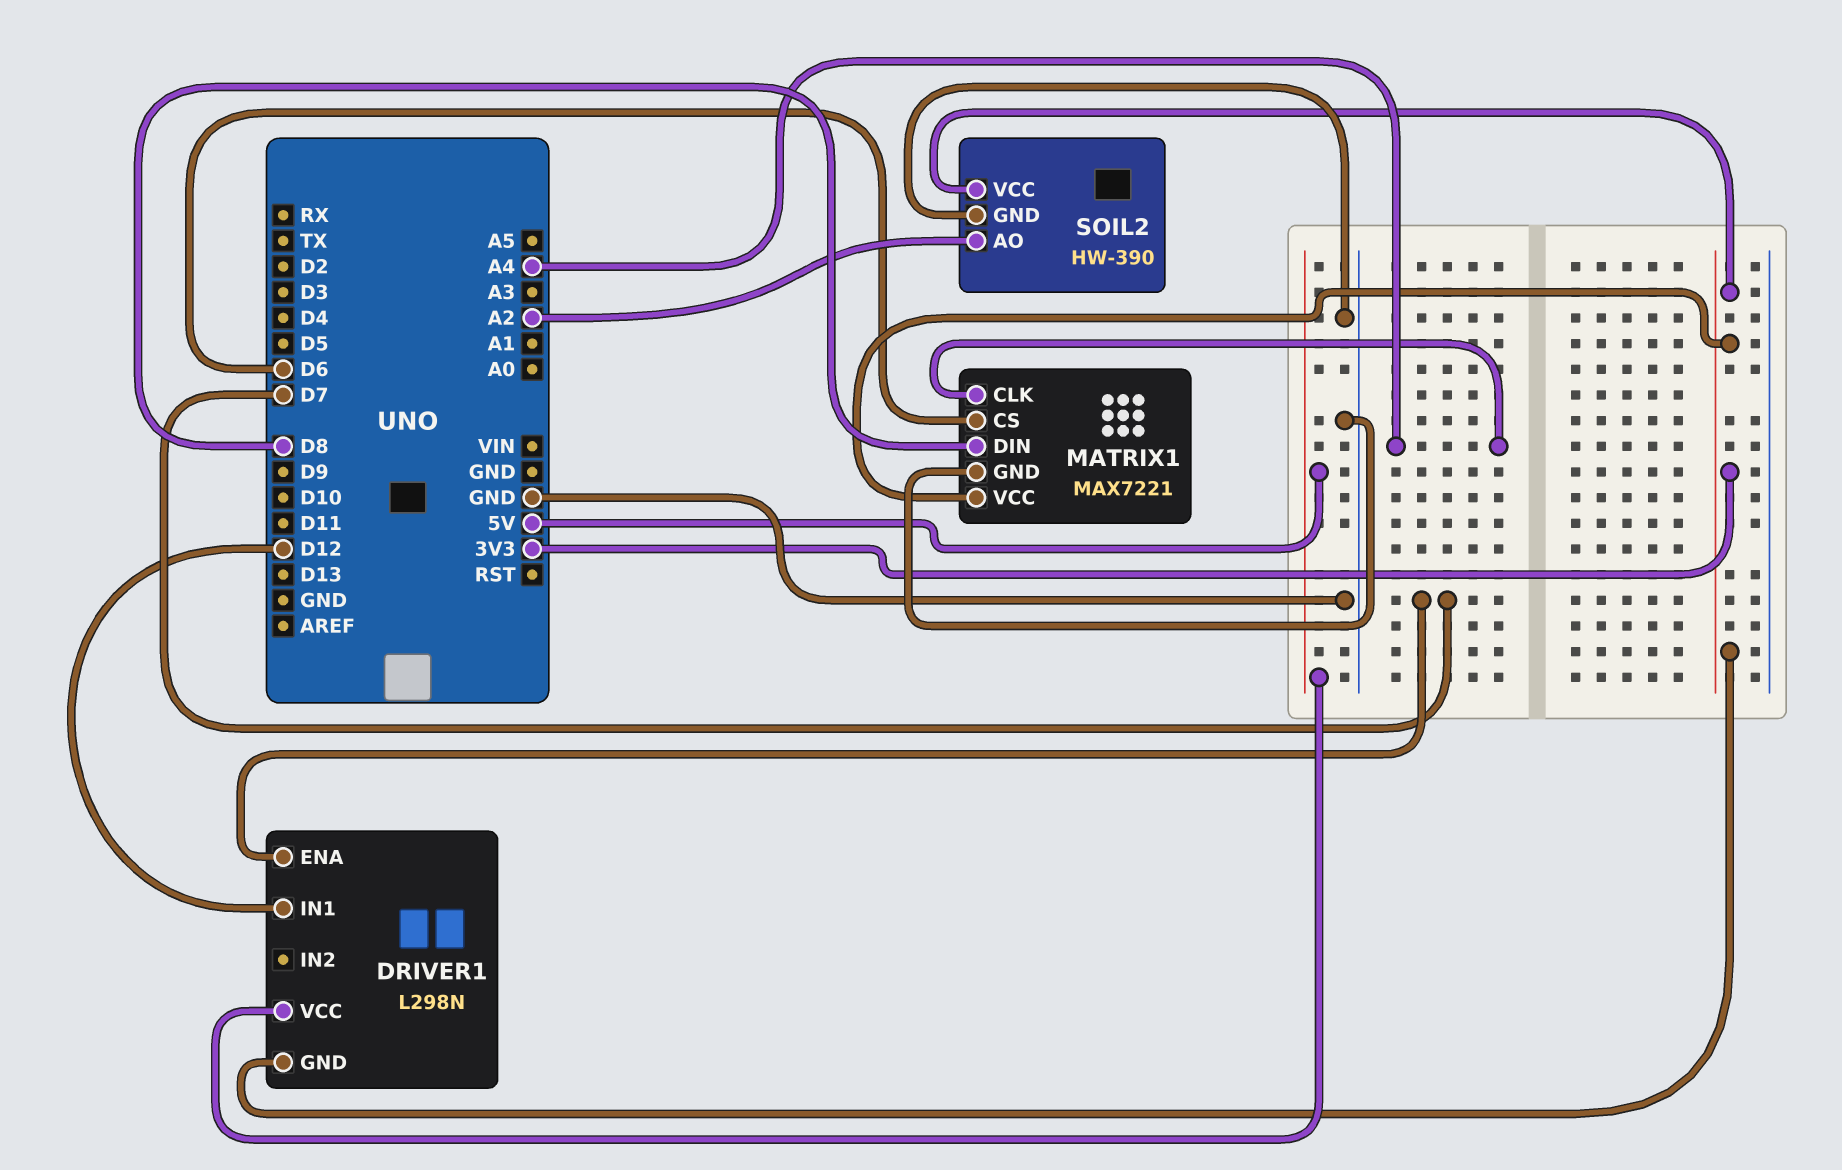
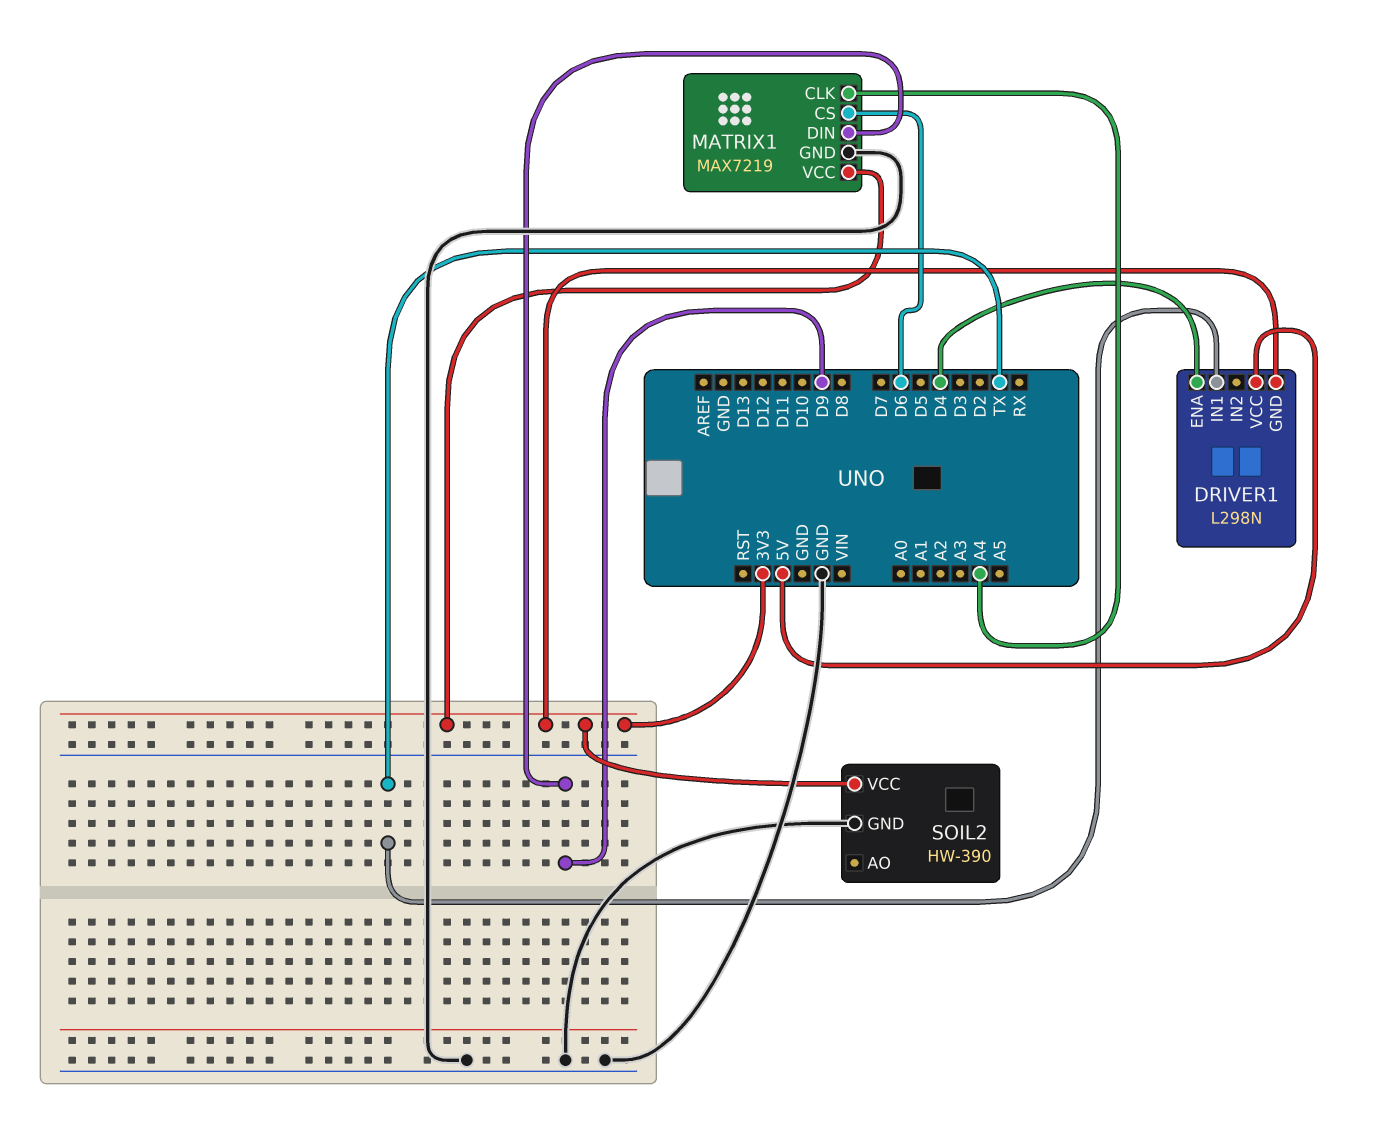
DRIVER1 pin ENA: D7 -> D4
DRIVER1 pin IN1: D12 -> TX
MATRIX1: MAX7221 -> MAX7219
MATRIX1 pin DIN: D8 -> D9
SOIL2 pin AO: A2 -> none

